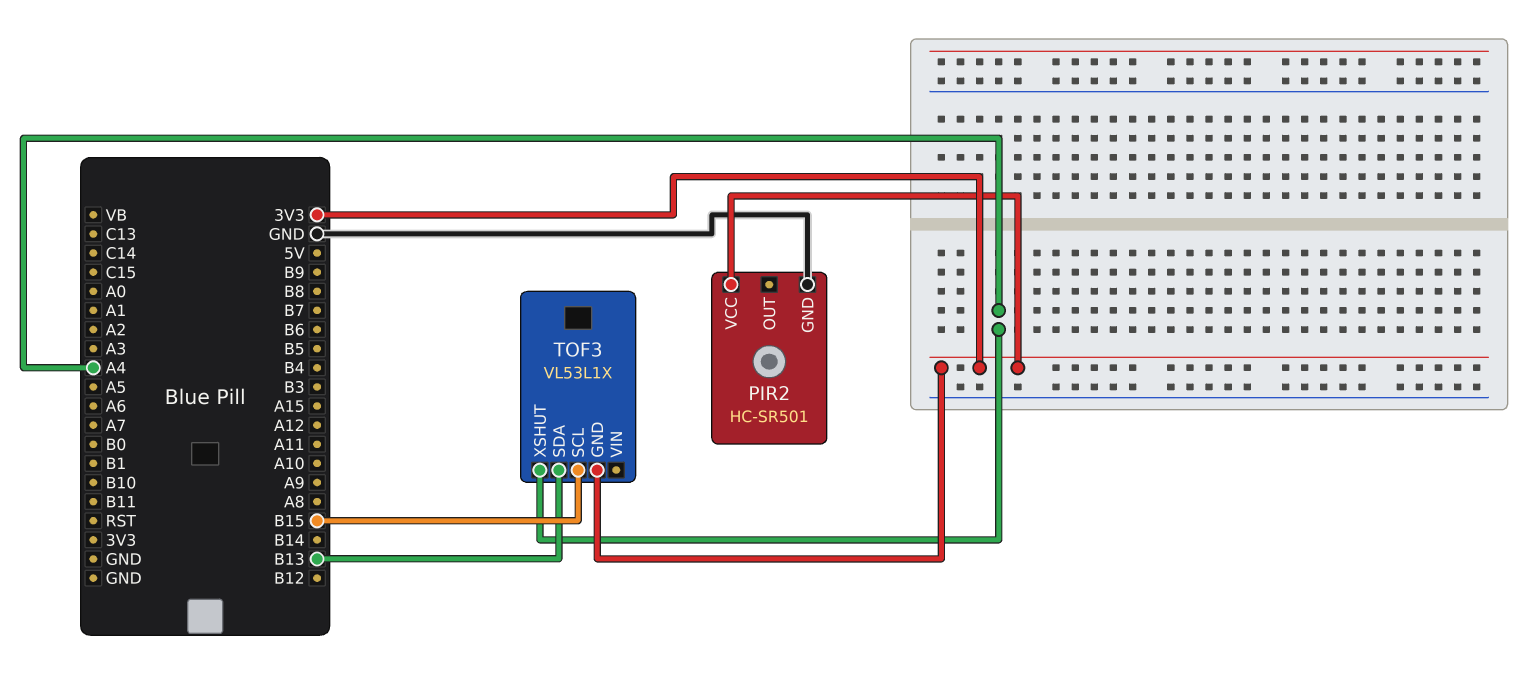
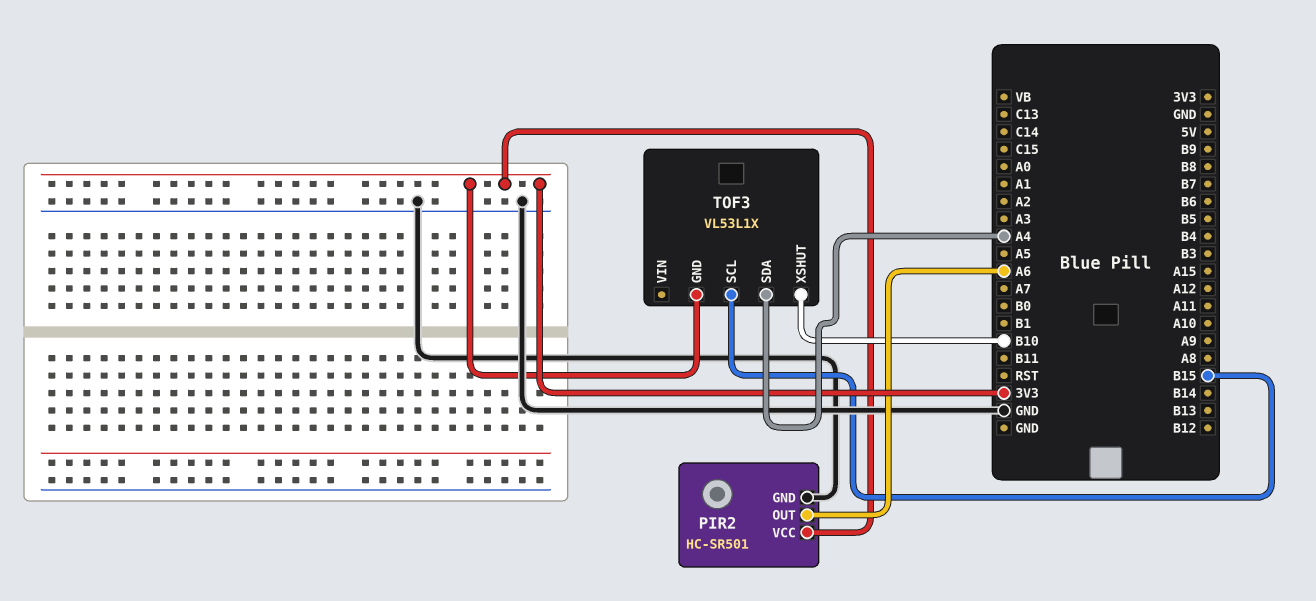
PIR2 pin OUT: none -> A6
TOF3 pin SDA: B13 -> A4
TOF3 pin XSHUT: A4 -> B10

